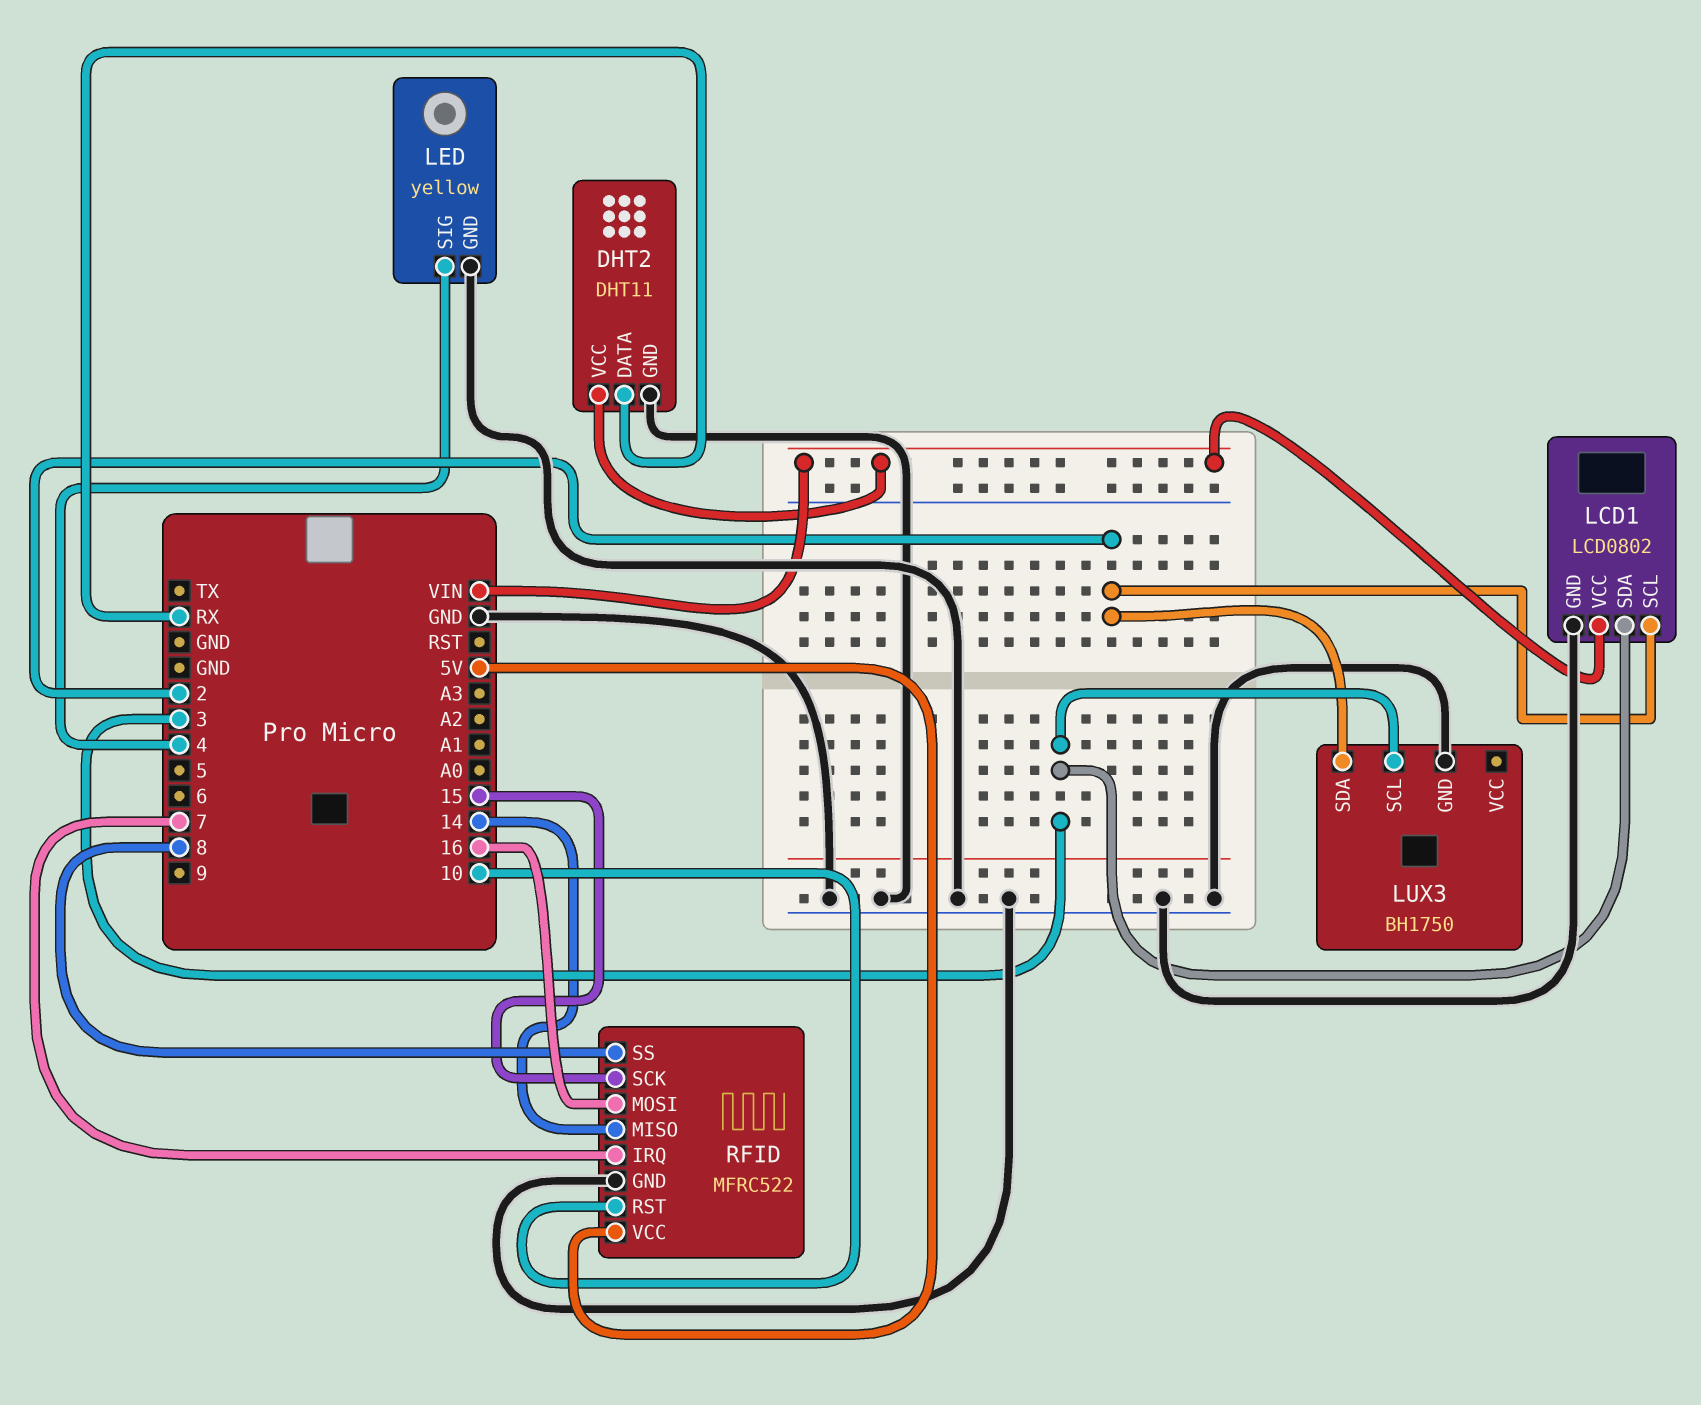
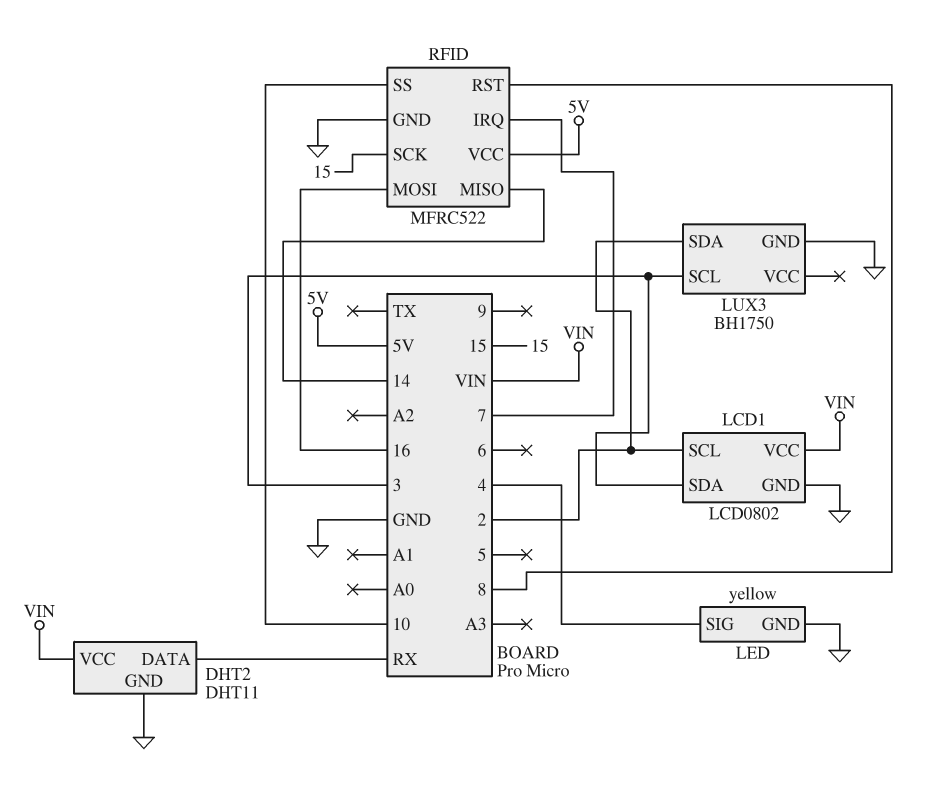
RFID pin RST: 10 -> 8
RFID pin SS: 8 -> 10

